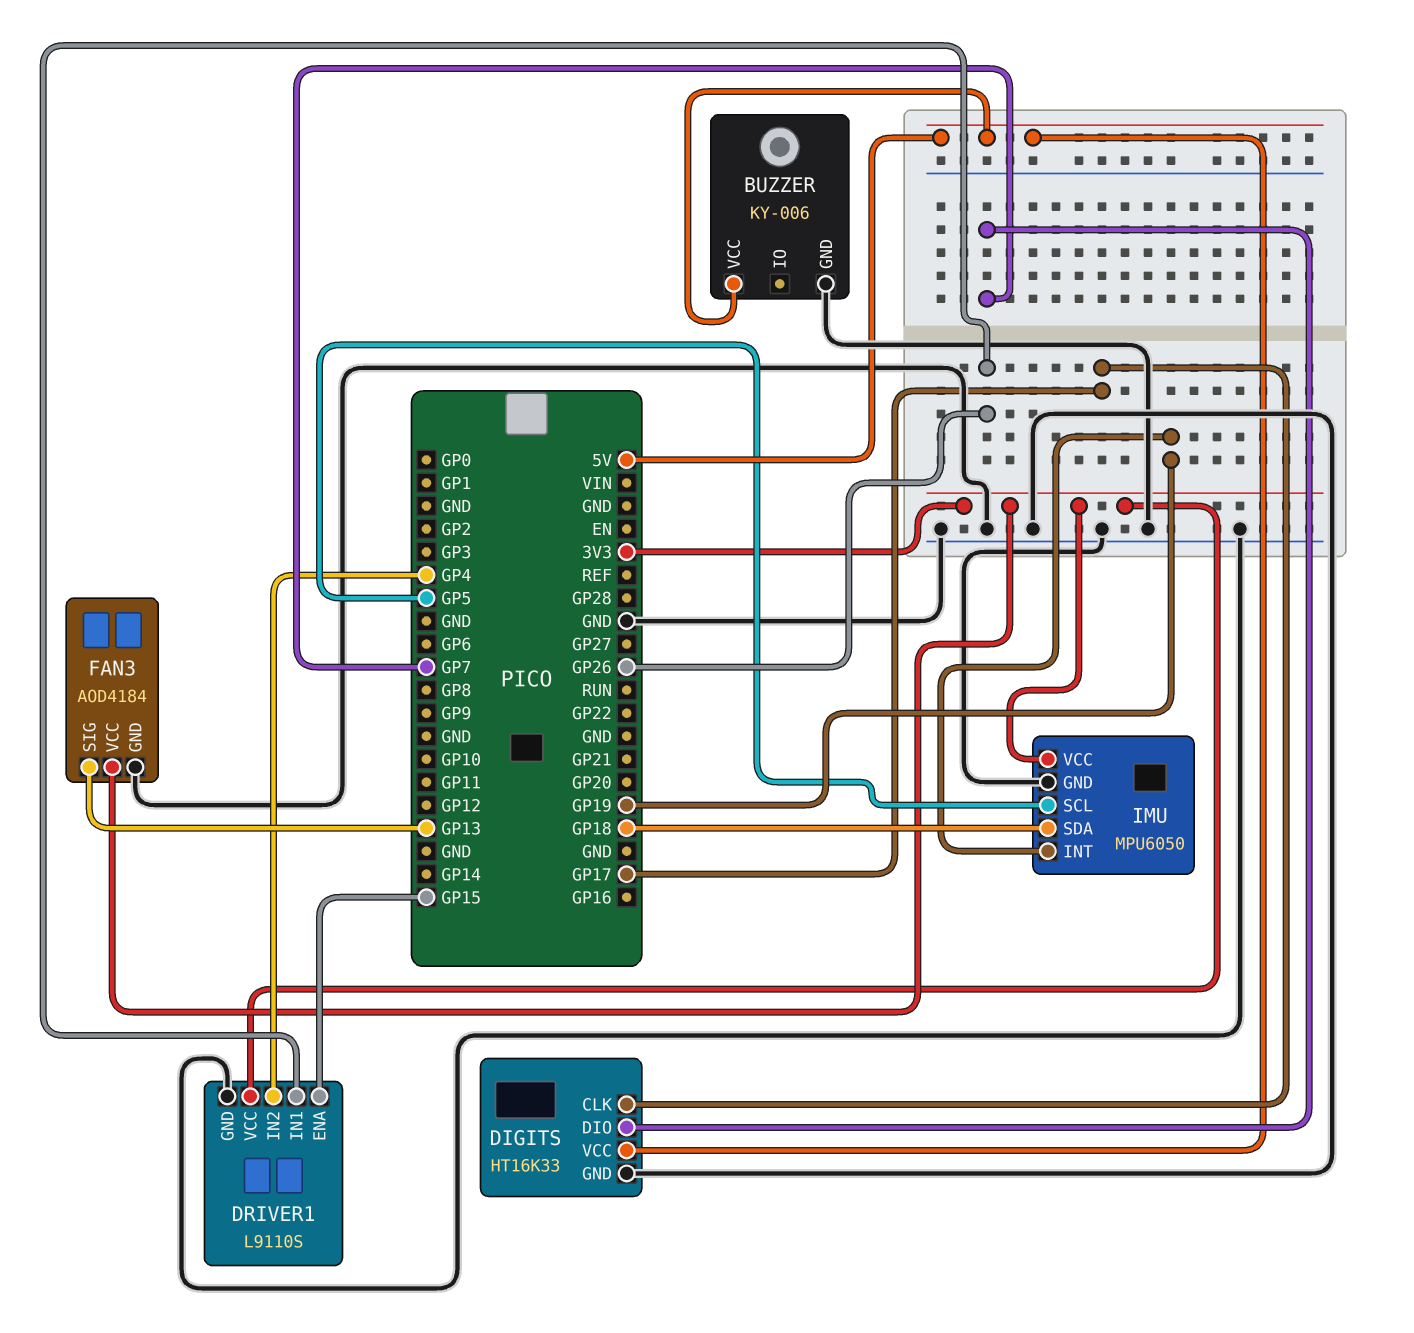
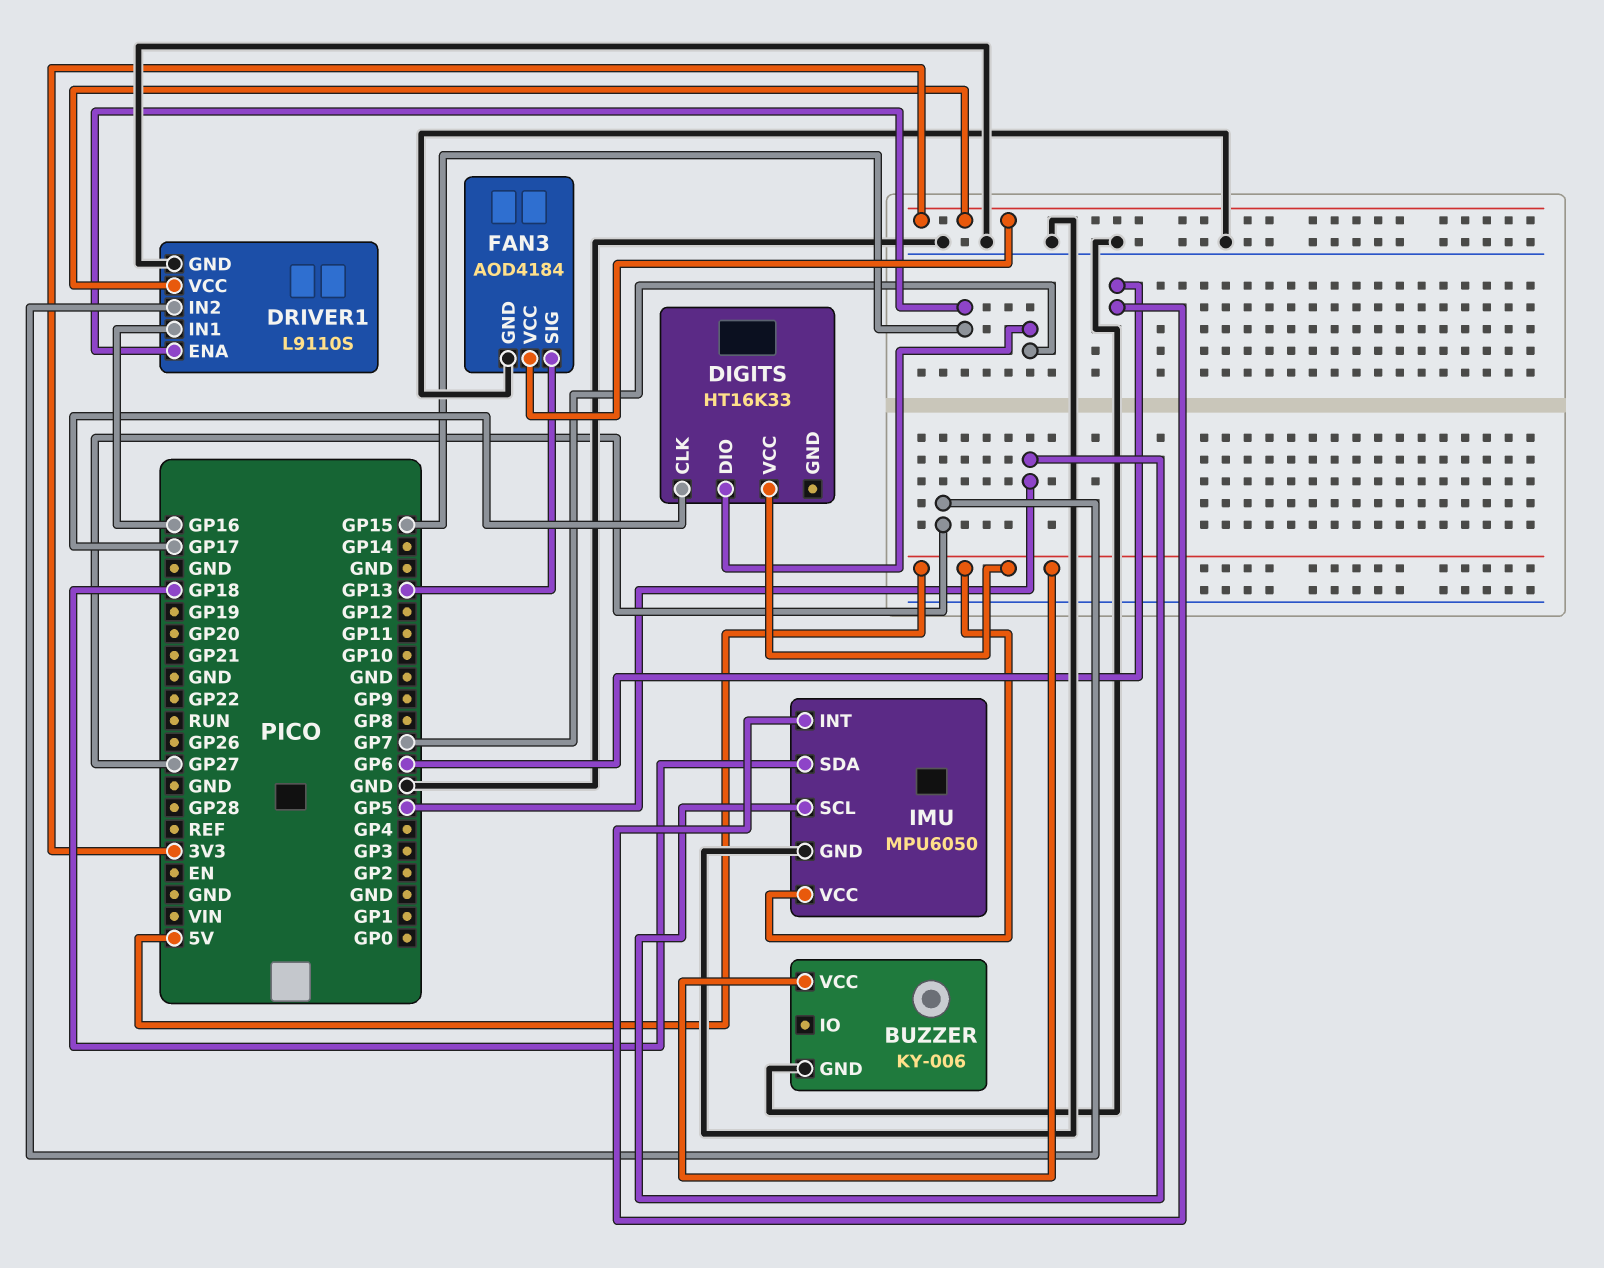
DIGITS pin GND: GND -> none
DRIVER1 pin IN1: GP26 -> GP16
DRIVER1 pin IN2: GP4 -> GP27
IMU pin INT: GP19 -> GP6
IMU pin VCC: 3V3 -> 5V

